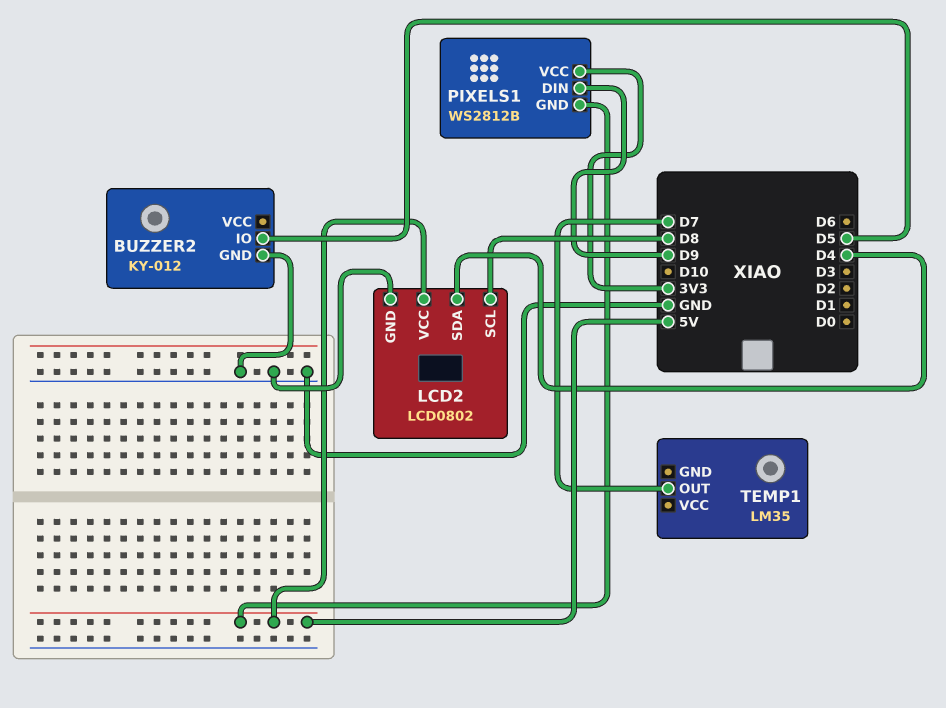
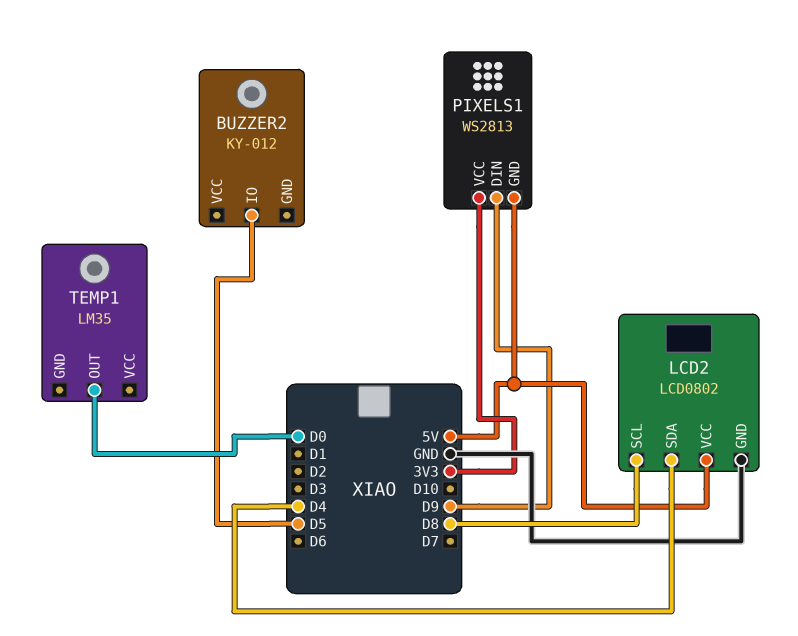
BUZZER2 pin GND: GND -> none
PIXELS1: WS2812B -> WS2813
TEMP1 pin OUT: D7 -> D0

